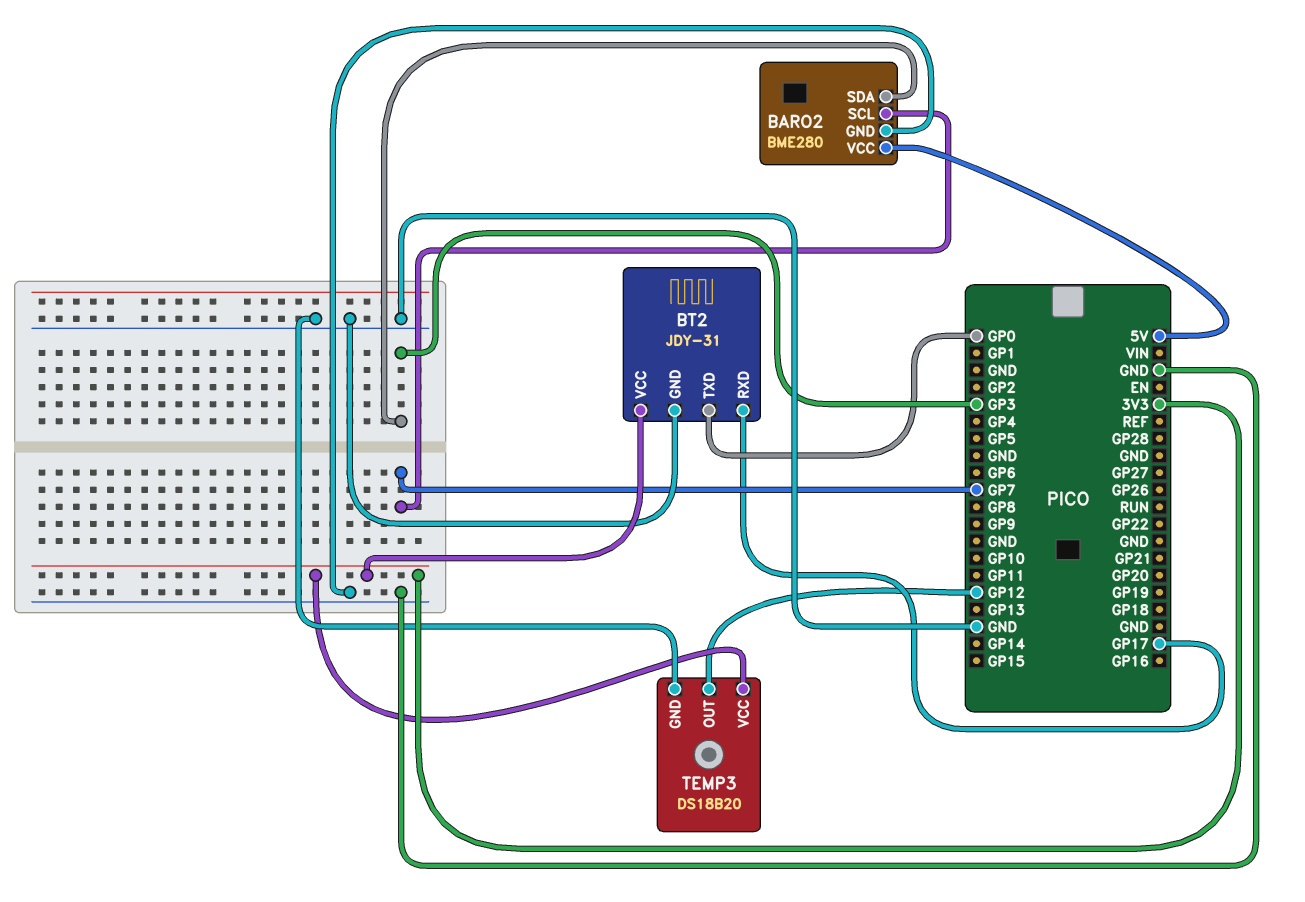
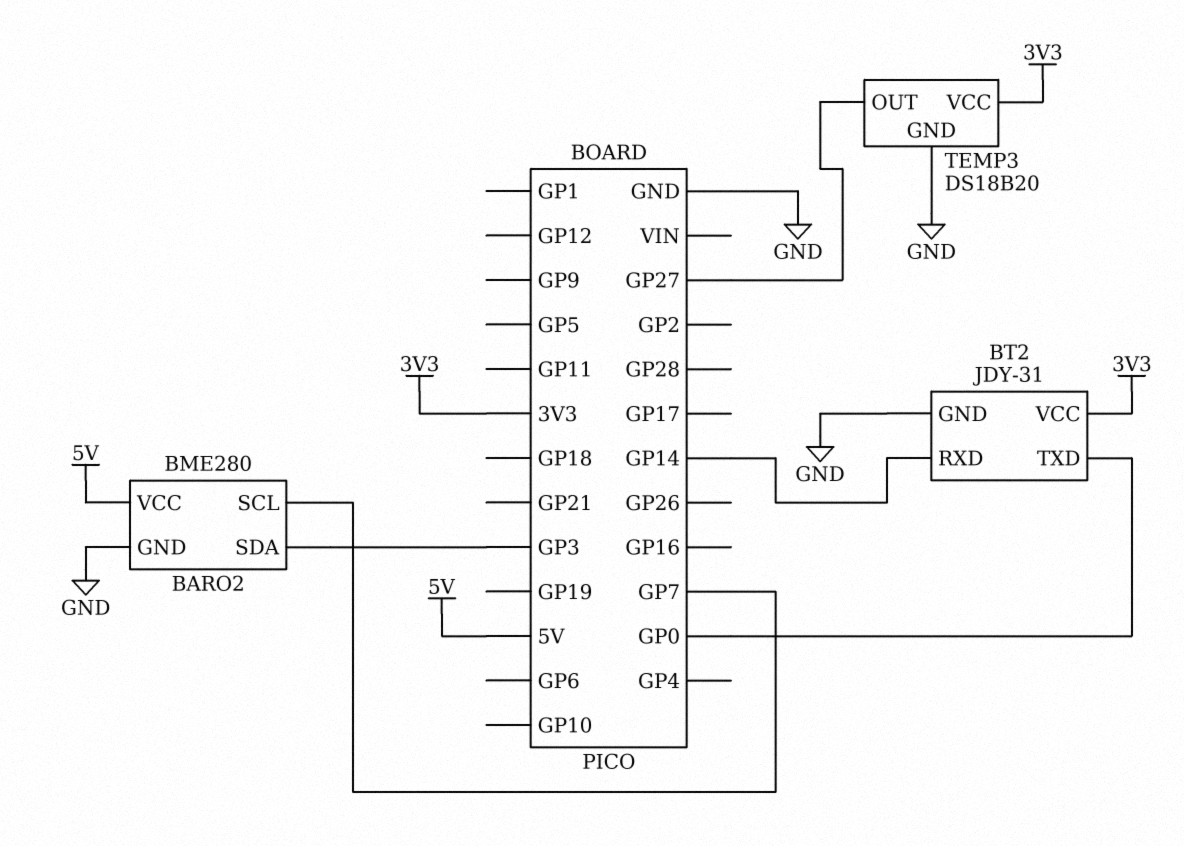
BT2 pin RXD: GP17 -> GP14
TEMP3 pin OUT: GP12 -> GP27

